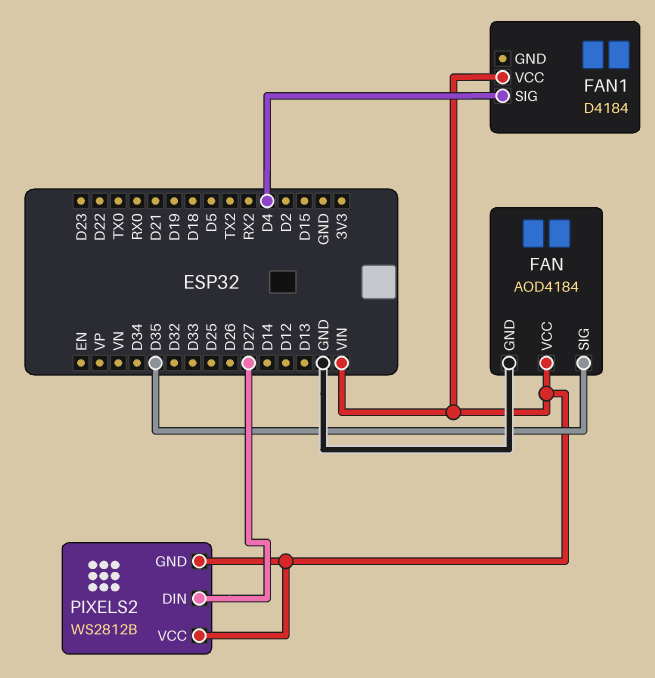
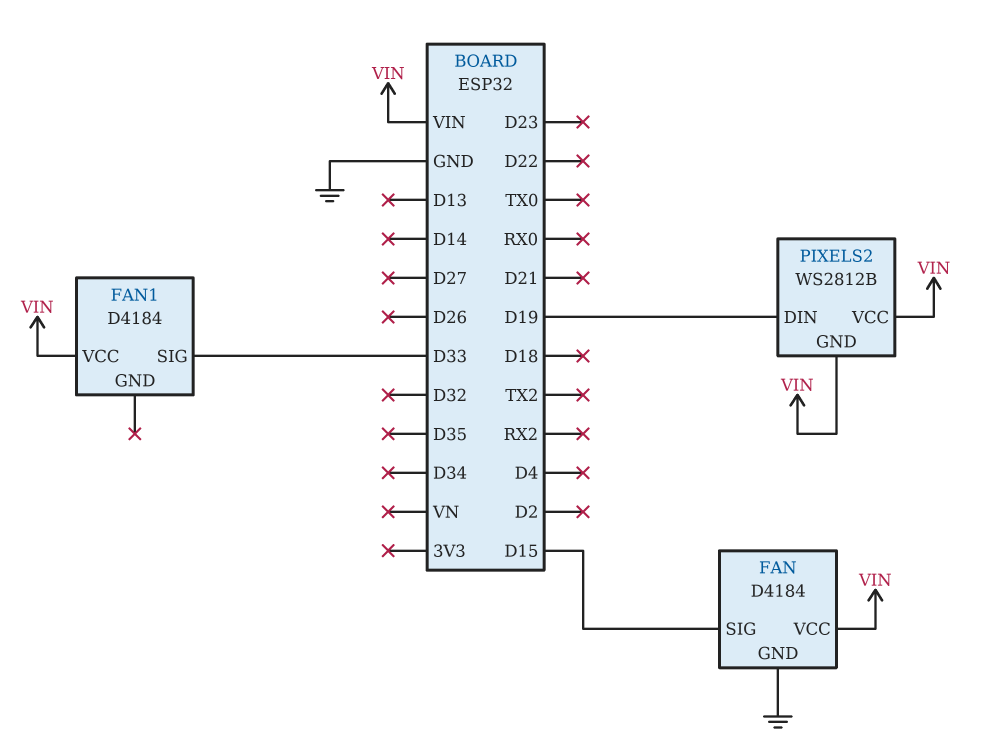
FAN: AOD4184 -> D4184
FAN pin SIG: D35 -> D15
FAN1 pin SIG: D4 -> D33
PIXELS2 pin DIN: D27 -> D19

